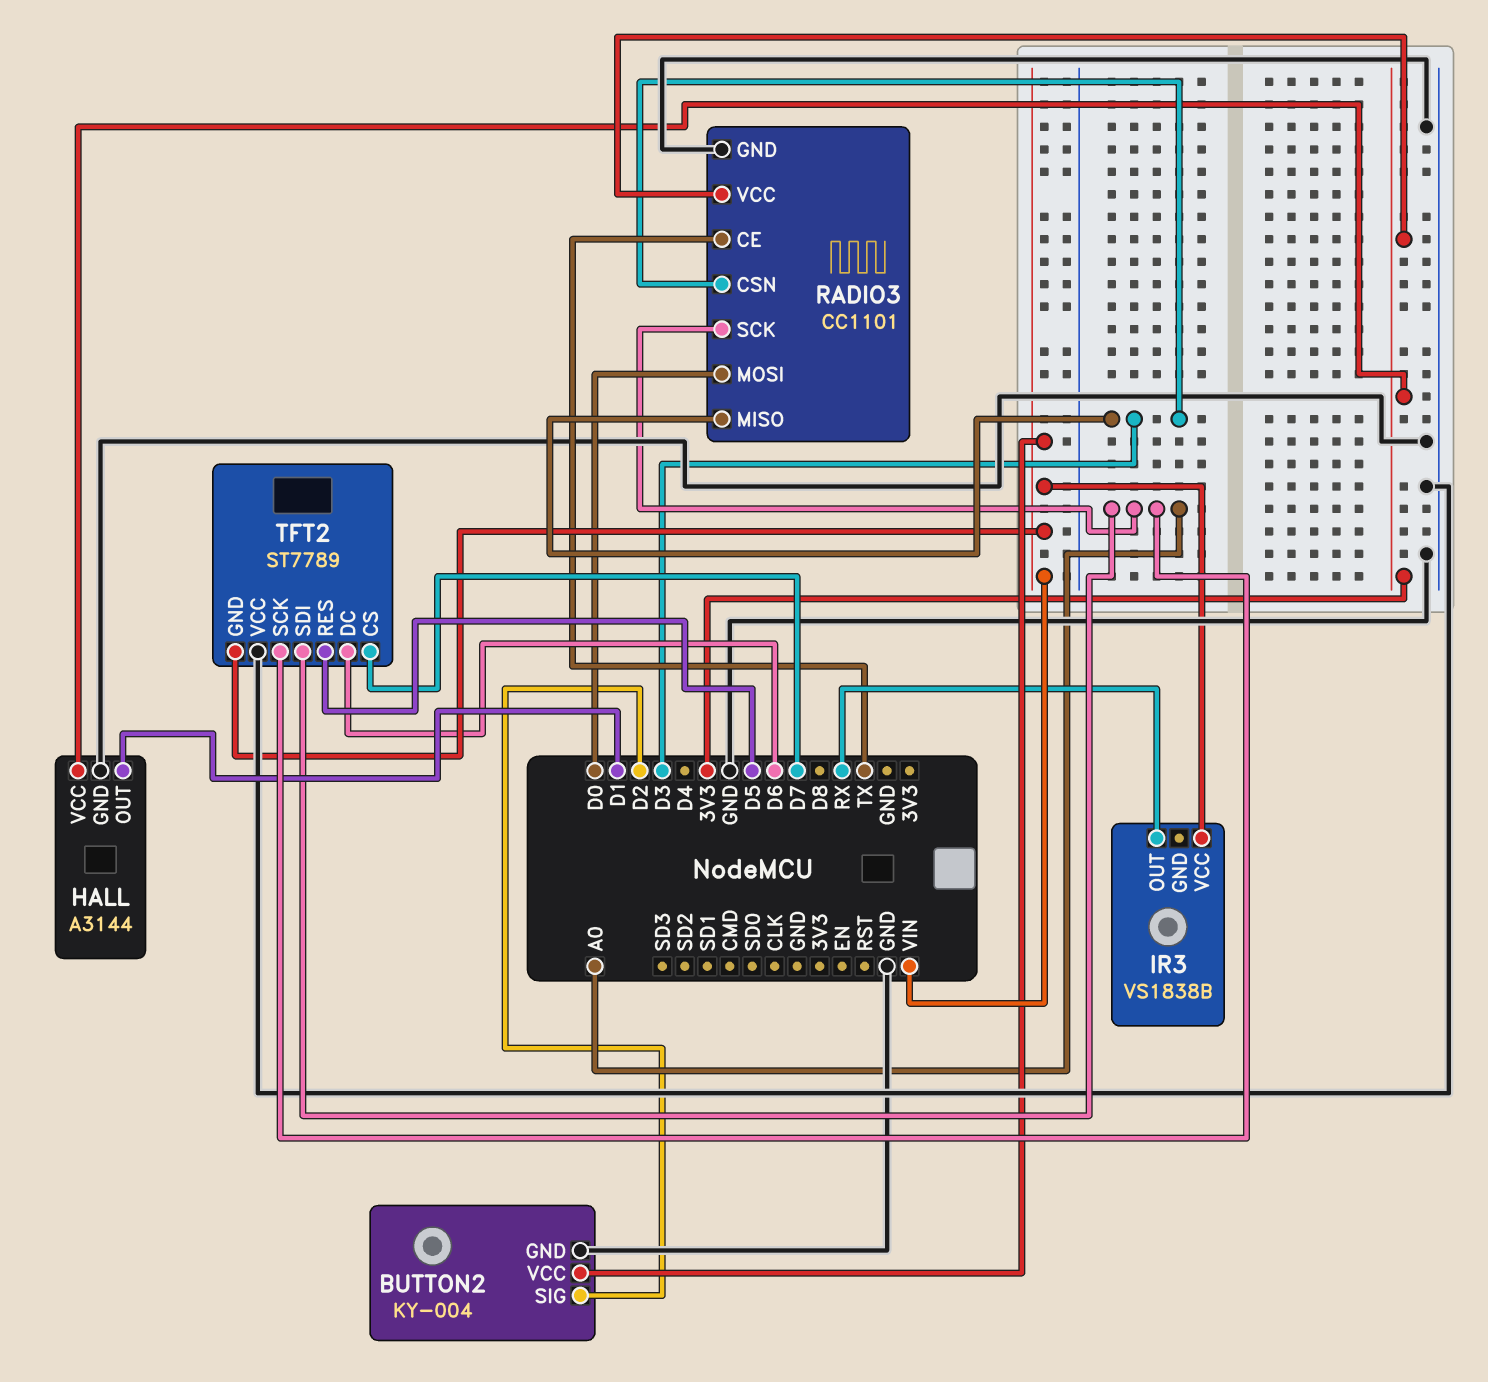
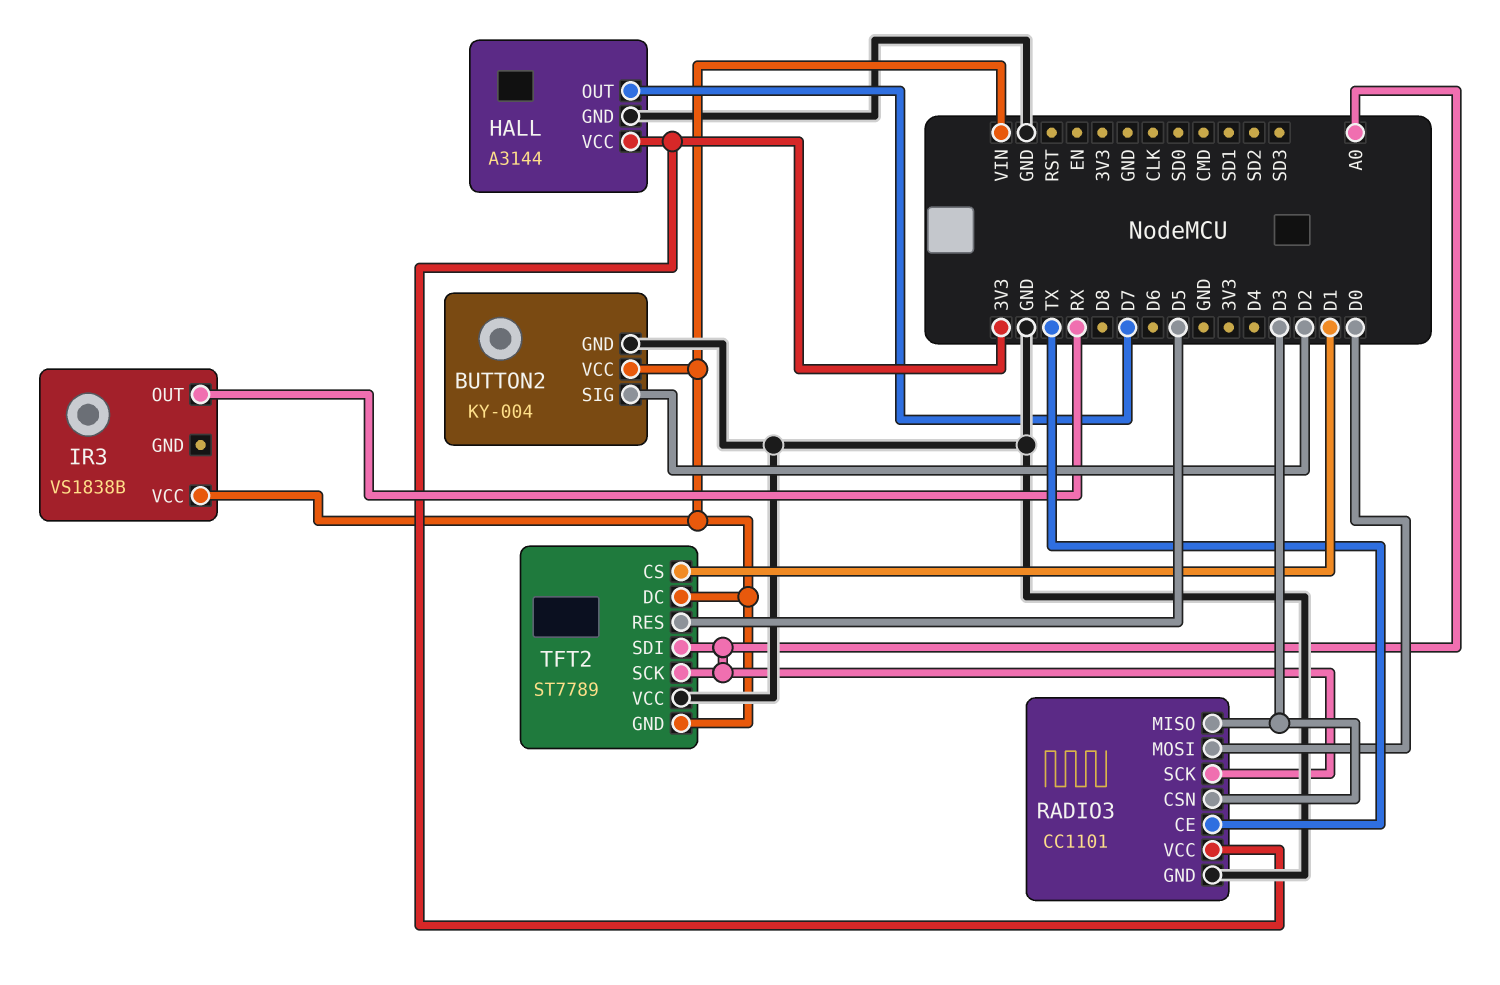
HALL pin OUT: D1 -> D7
TFT2 pin CS: D7 -> D1
TFT2 pin DC: D6 -> VIN

